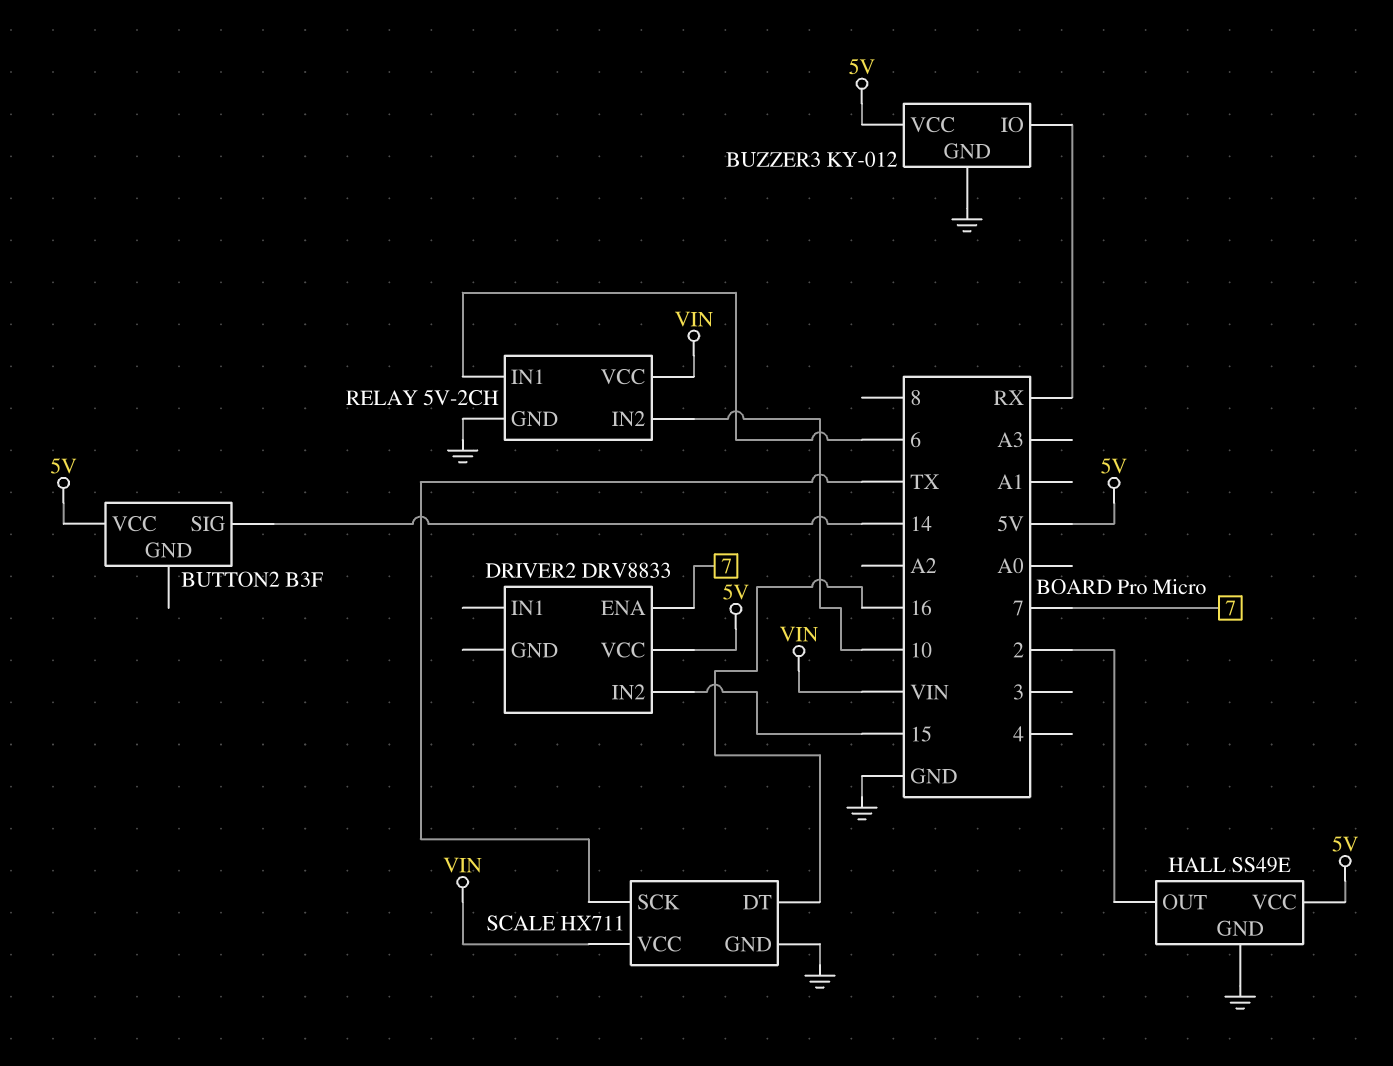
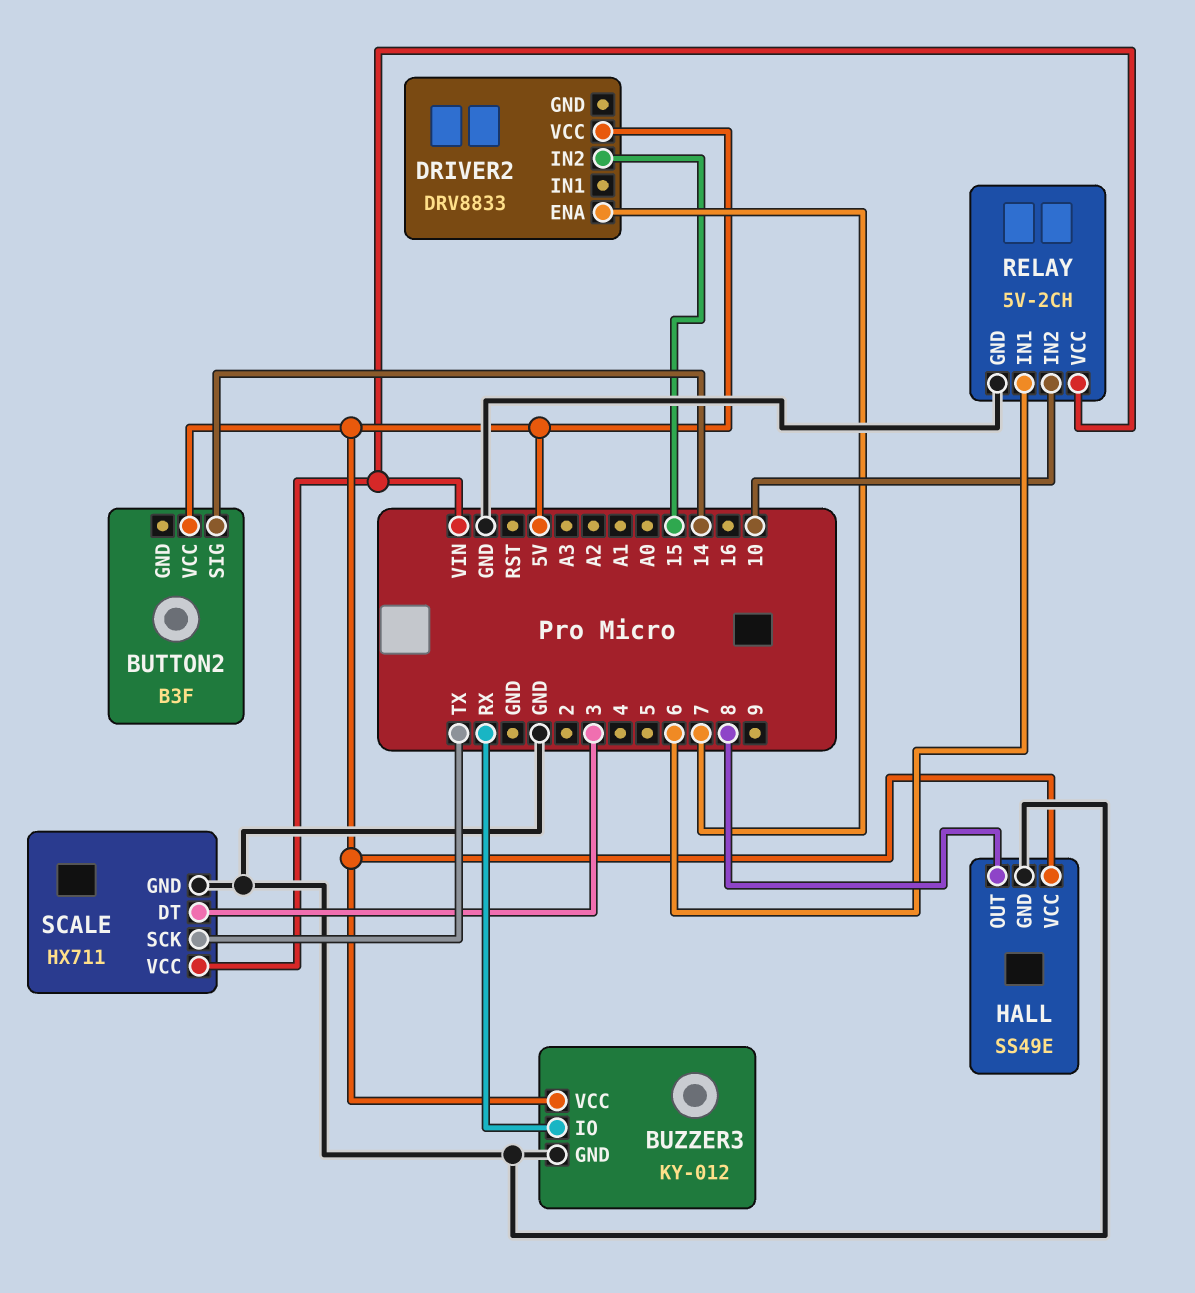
HALL pin OUT: 2 -> 8
SCALE pin DT: 16 -> 3

